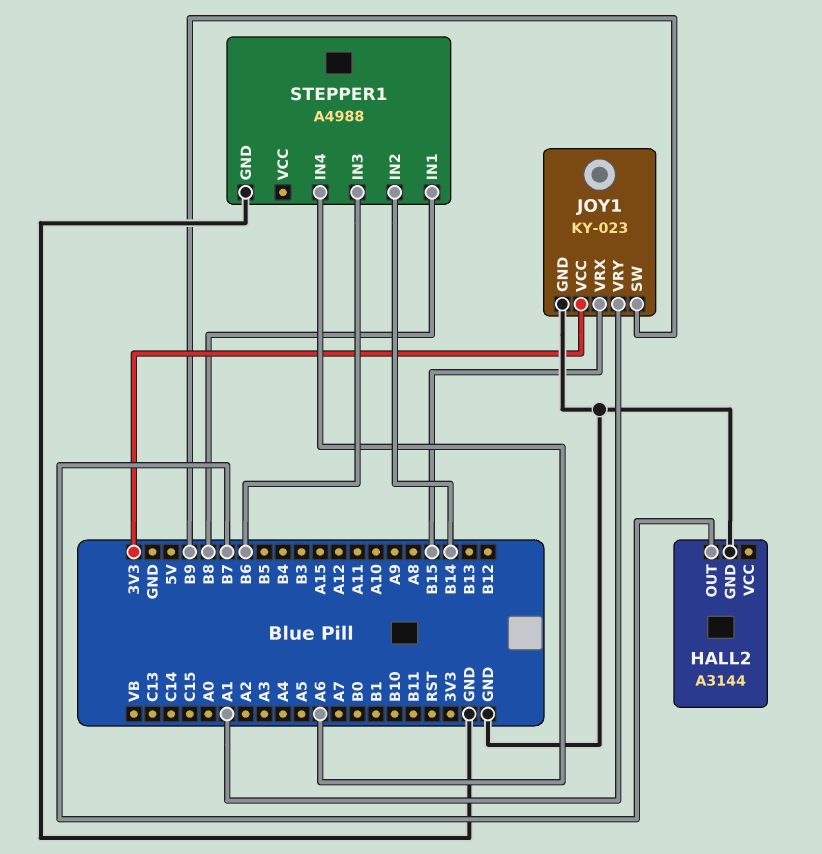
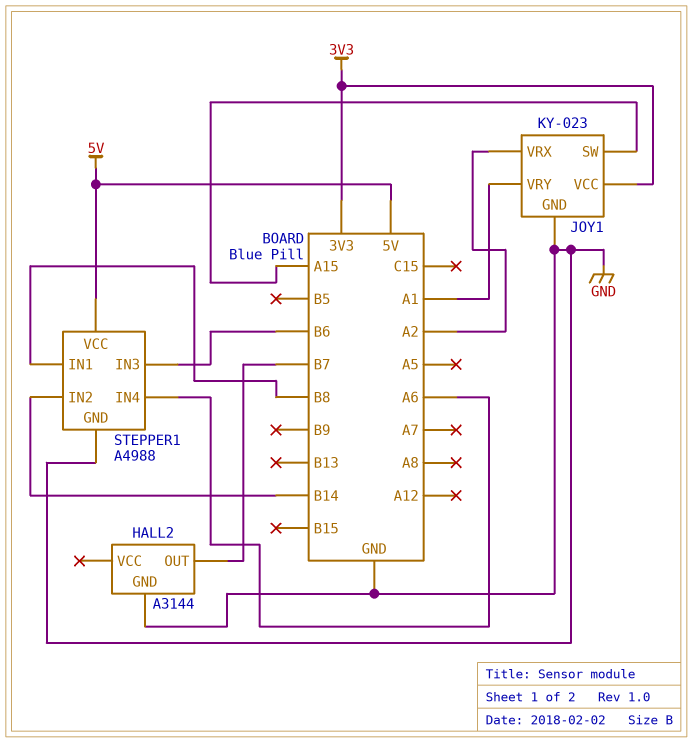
JOY1 pin SW: B9 -> A15
JOY1 pin VRX: B15 -> A2
STEPPER1 pin VCC: none -> 5V

